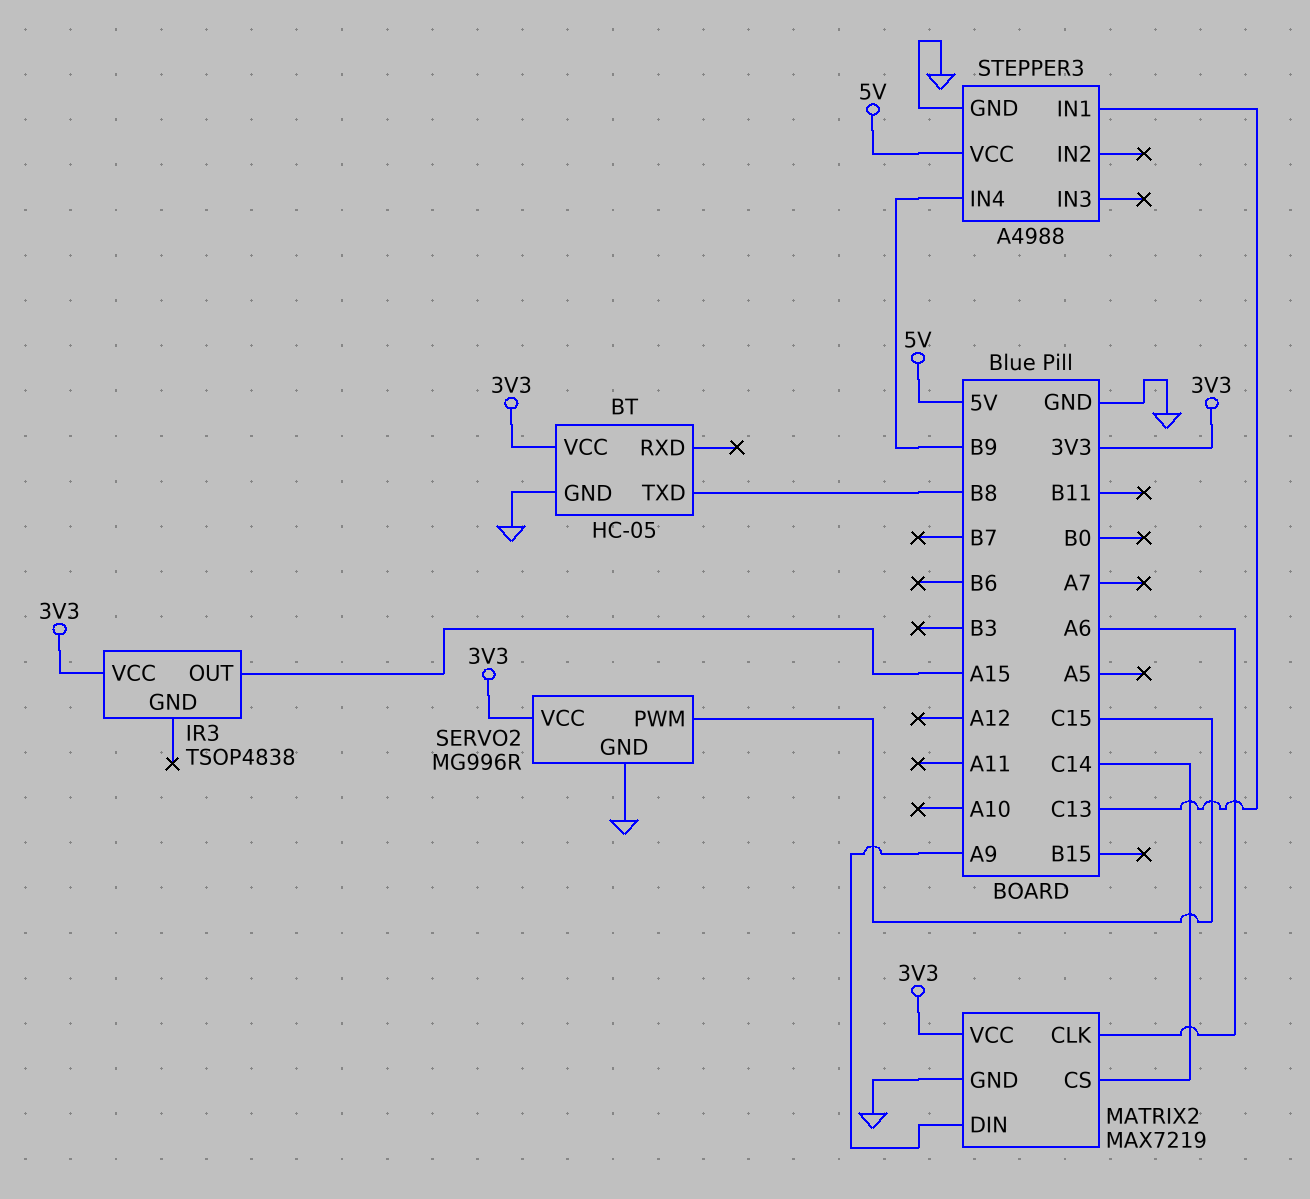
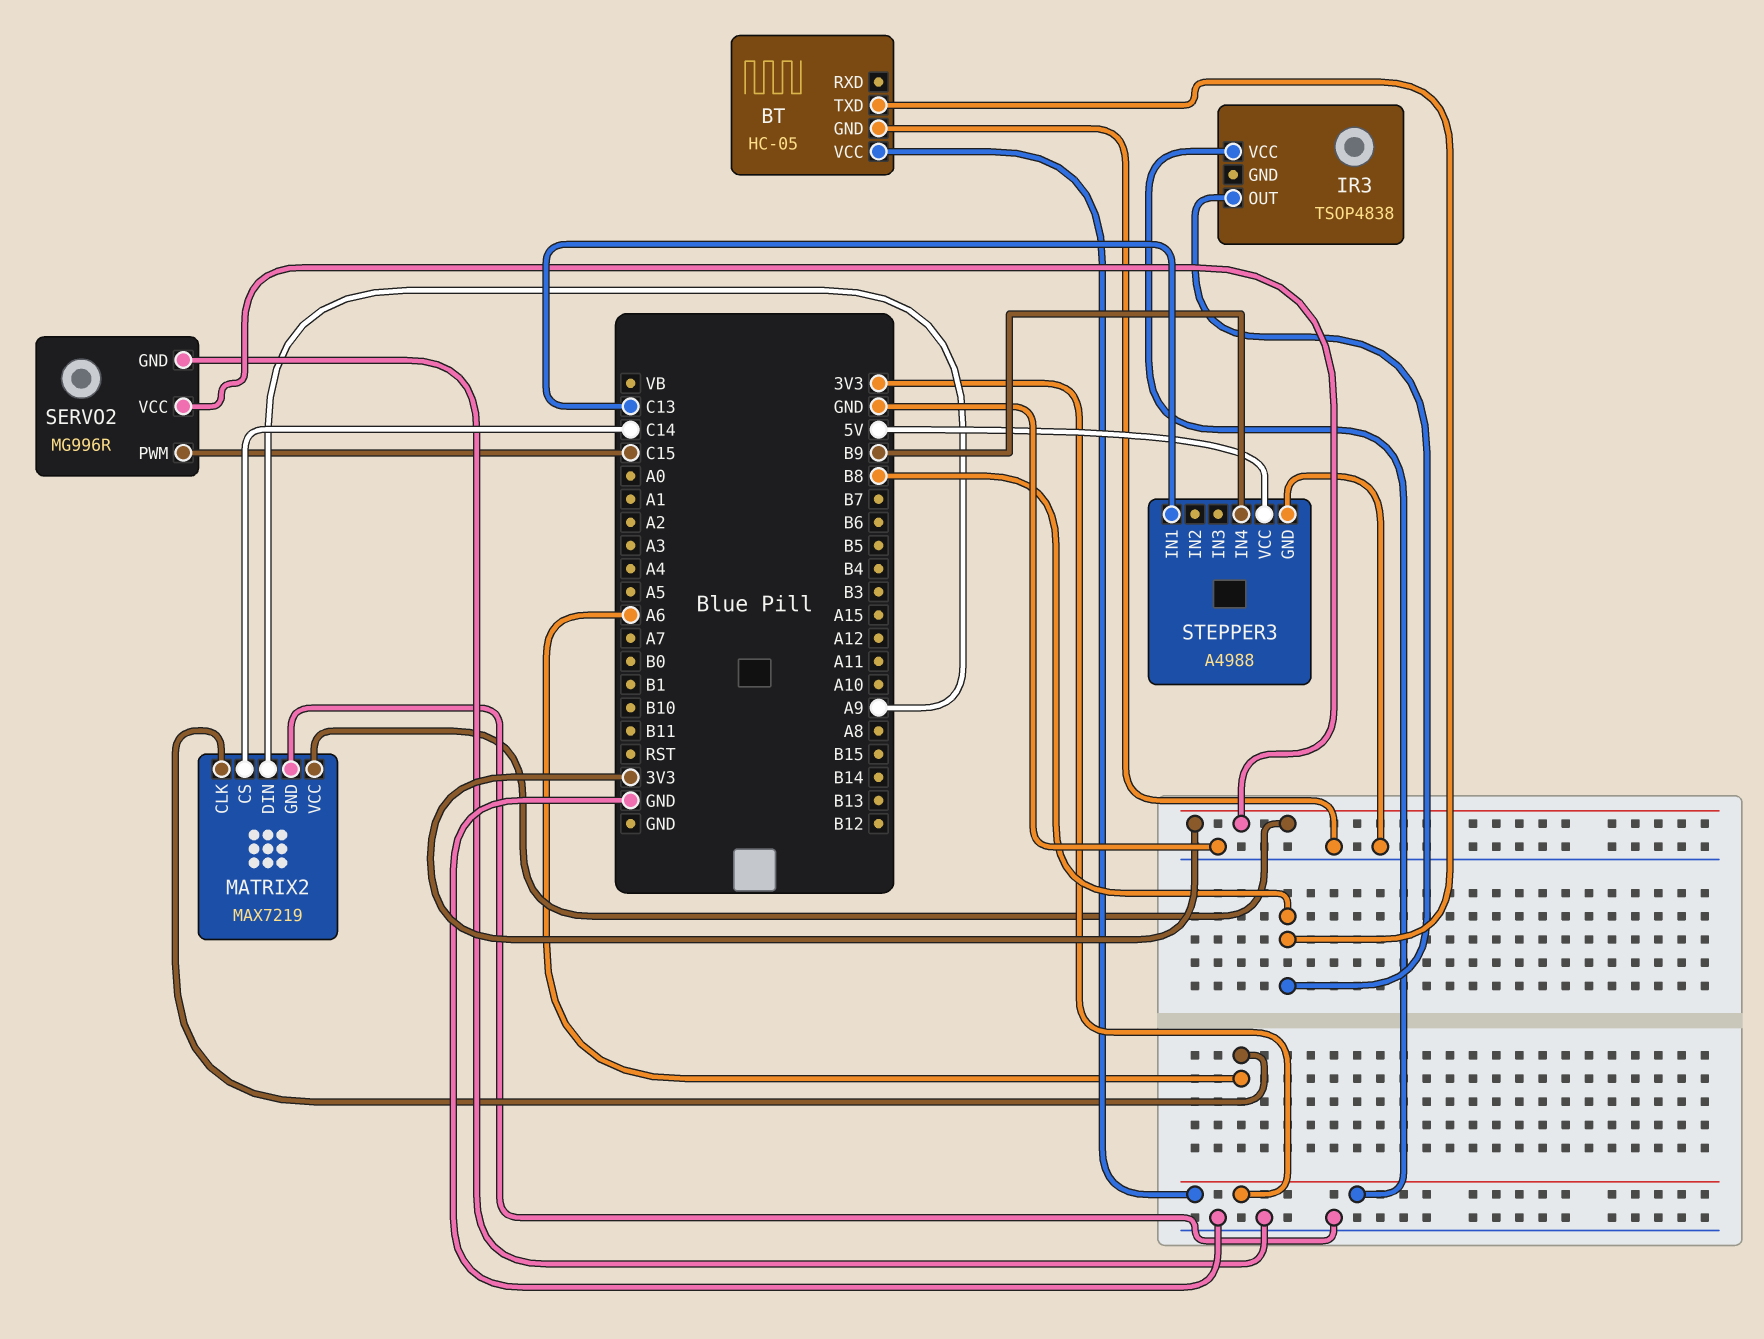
IR3 pin OUT: A15 -> B8

